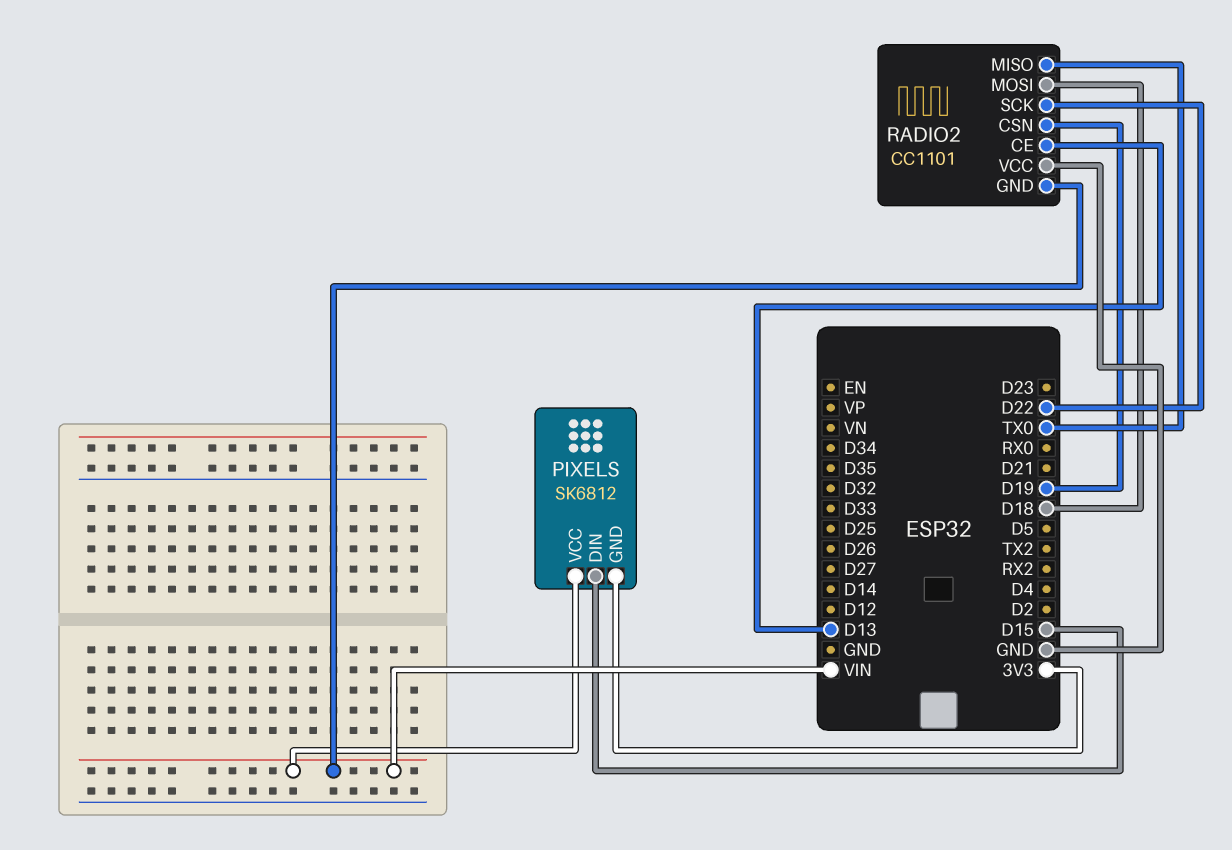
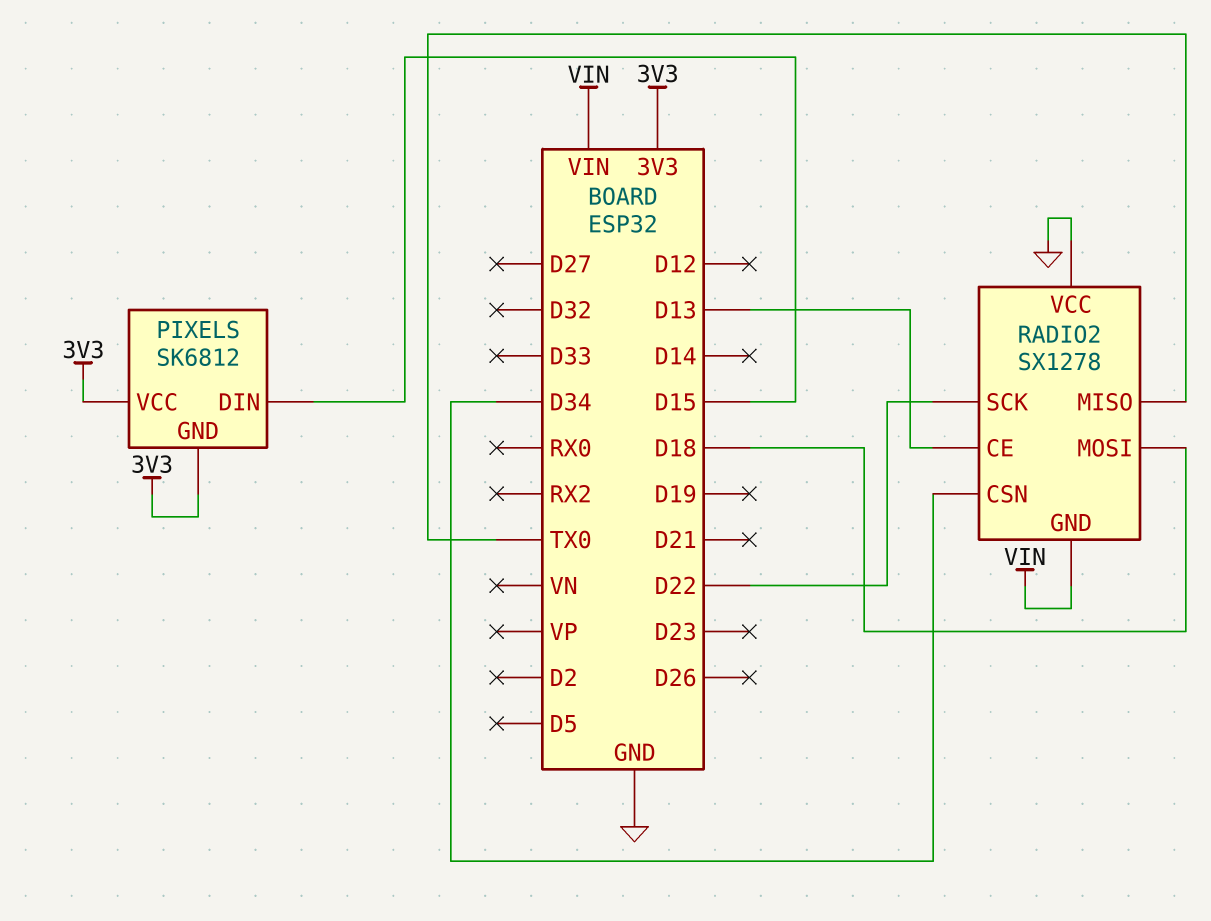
PIXELS pin VCC: VIN -> 3V3
RADIO2: CC1101 -> SX1278
RADIO2 pin CSN: D19 -> D34

